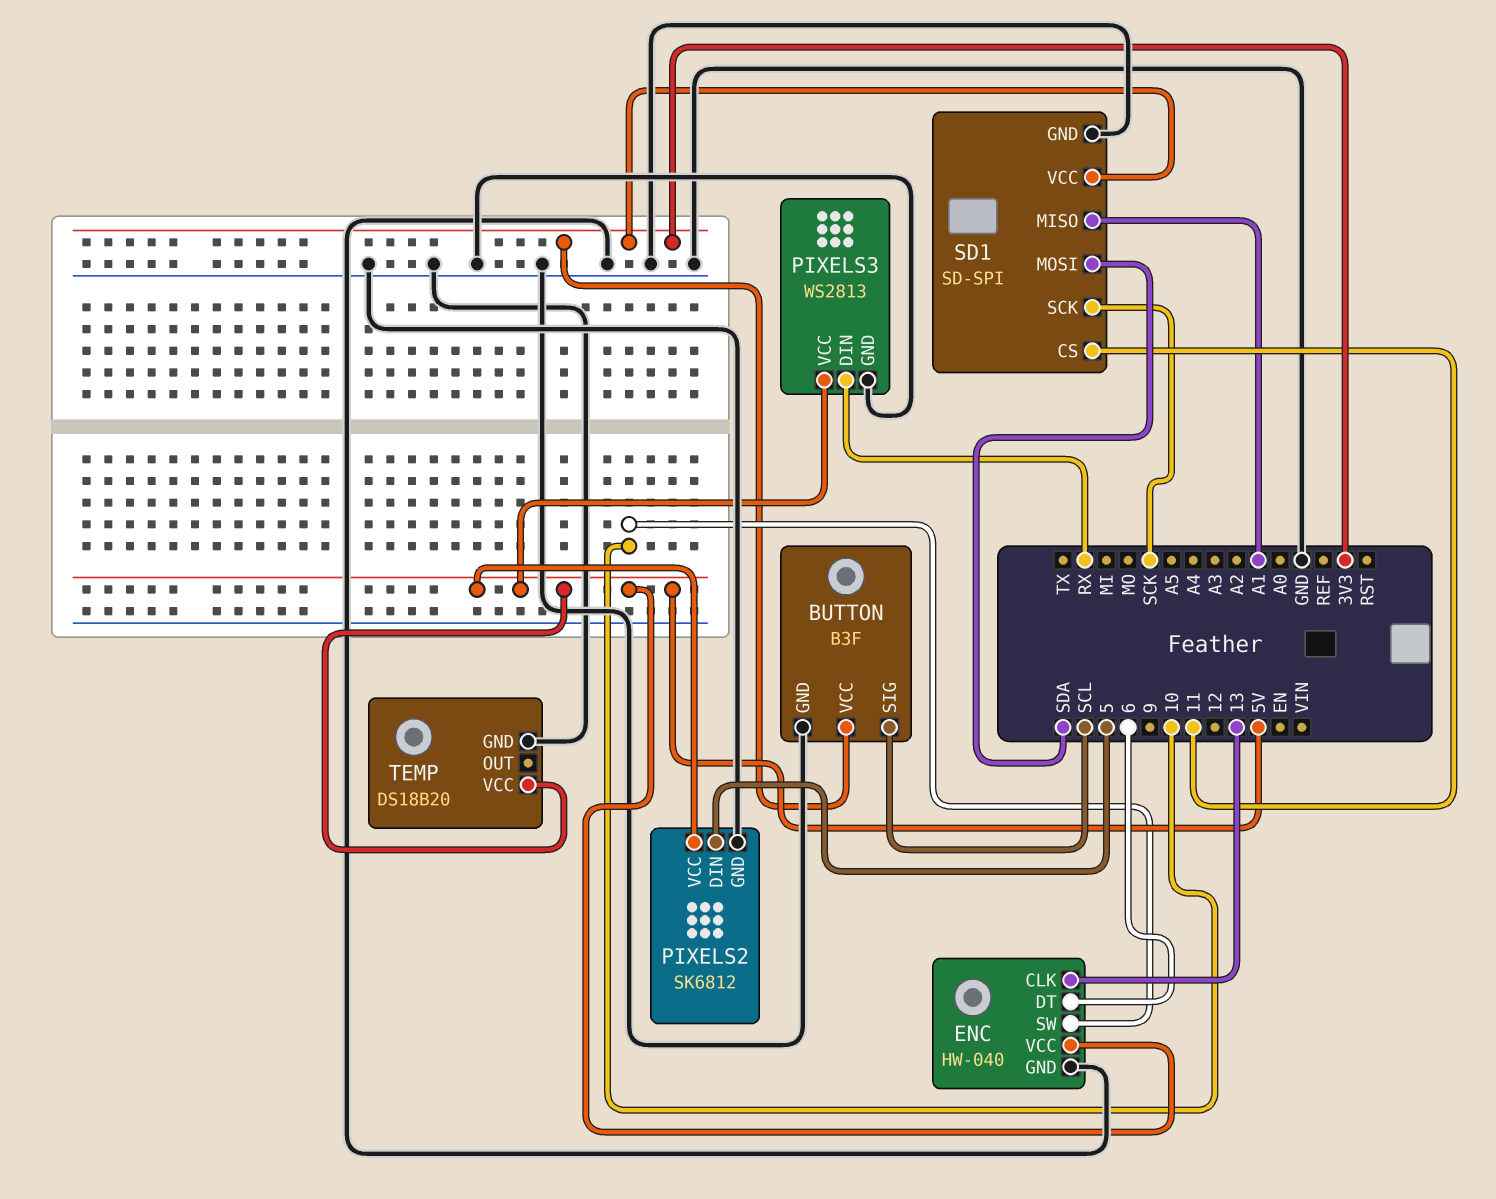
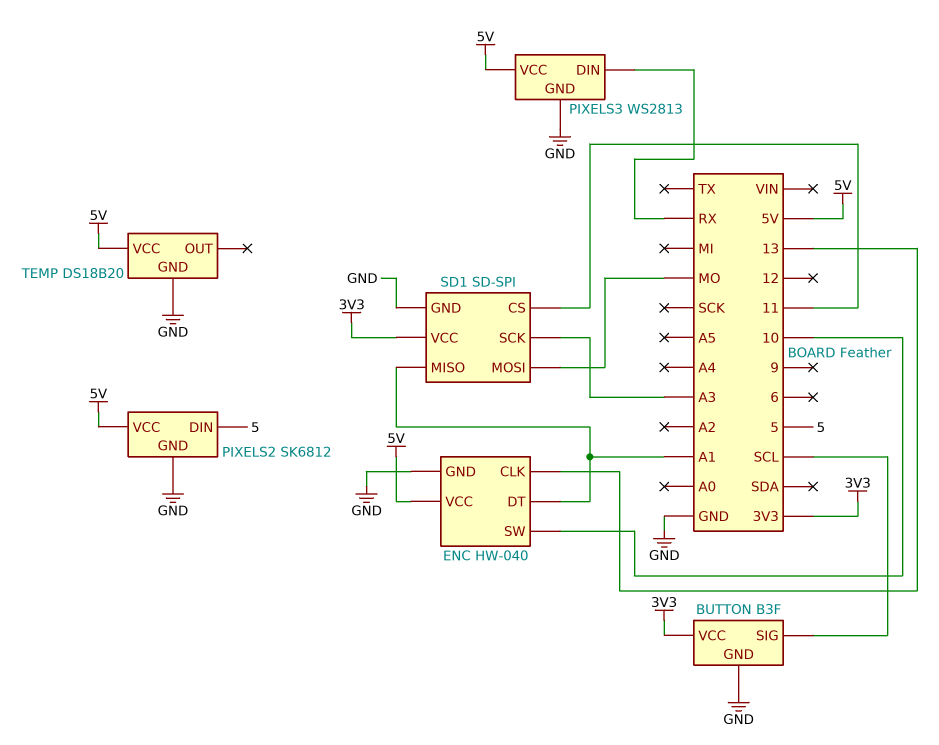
ENC pin DT: 6 -> A1
SD1 pin MOSI: SDA -> MO
SD1 pin SCK: SCK -> A3

